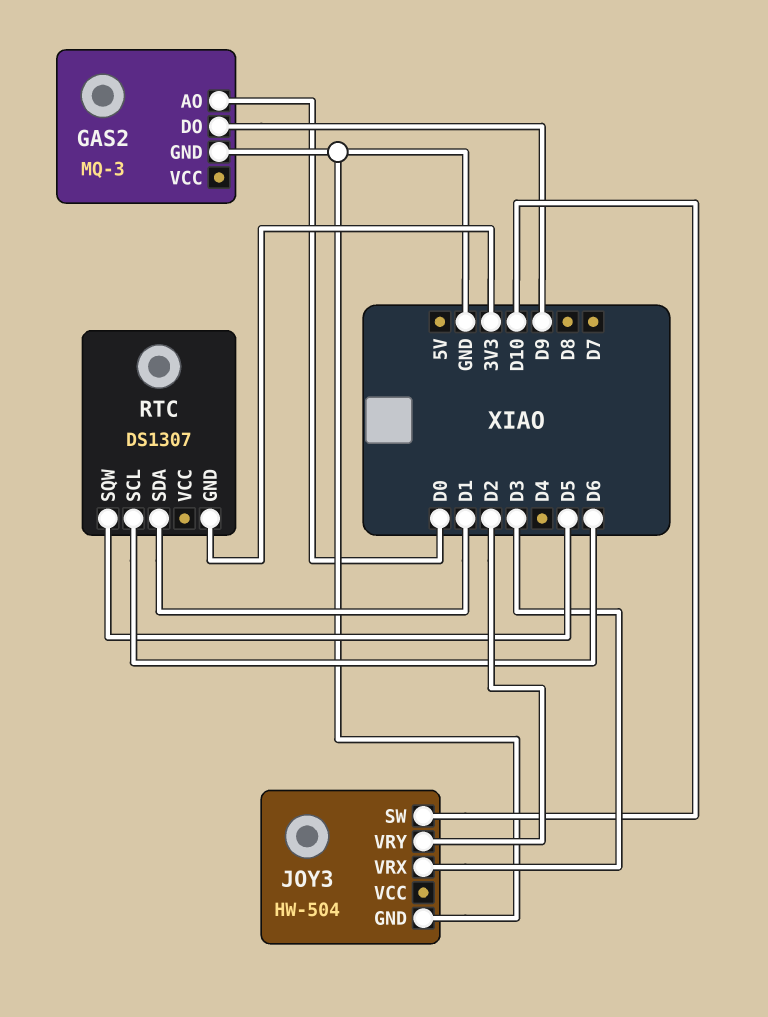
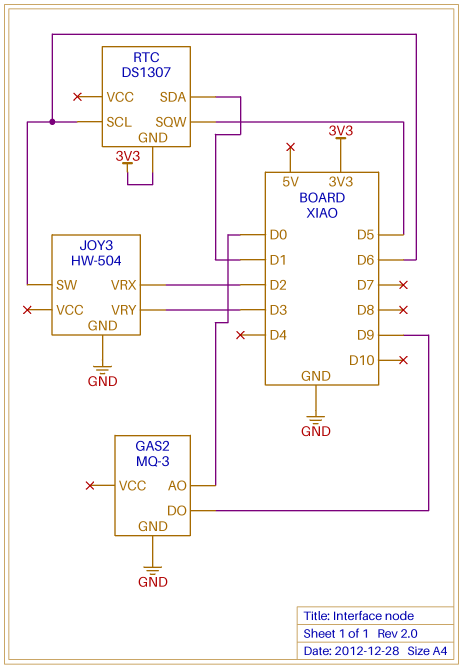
JOY3 pin SW: D10 -> D6
JOY3 pin VRX: D3 -> D2
JOY3 pin VRY: D2 -> D3

